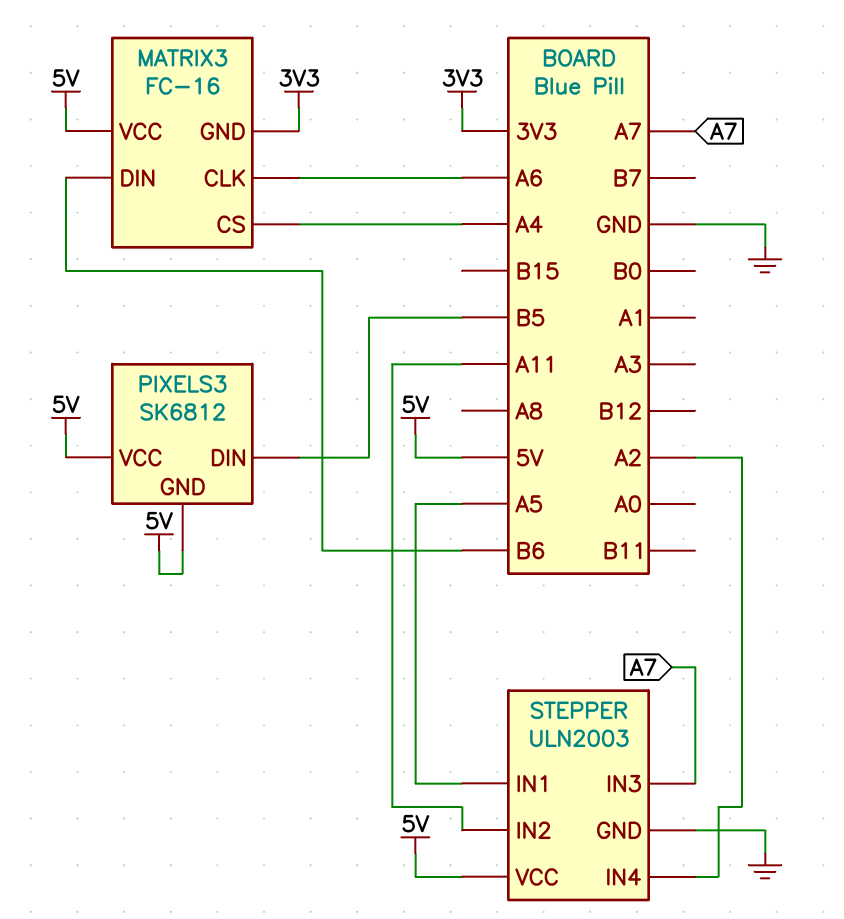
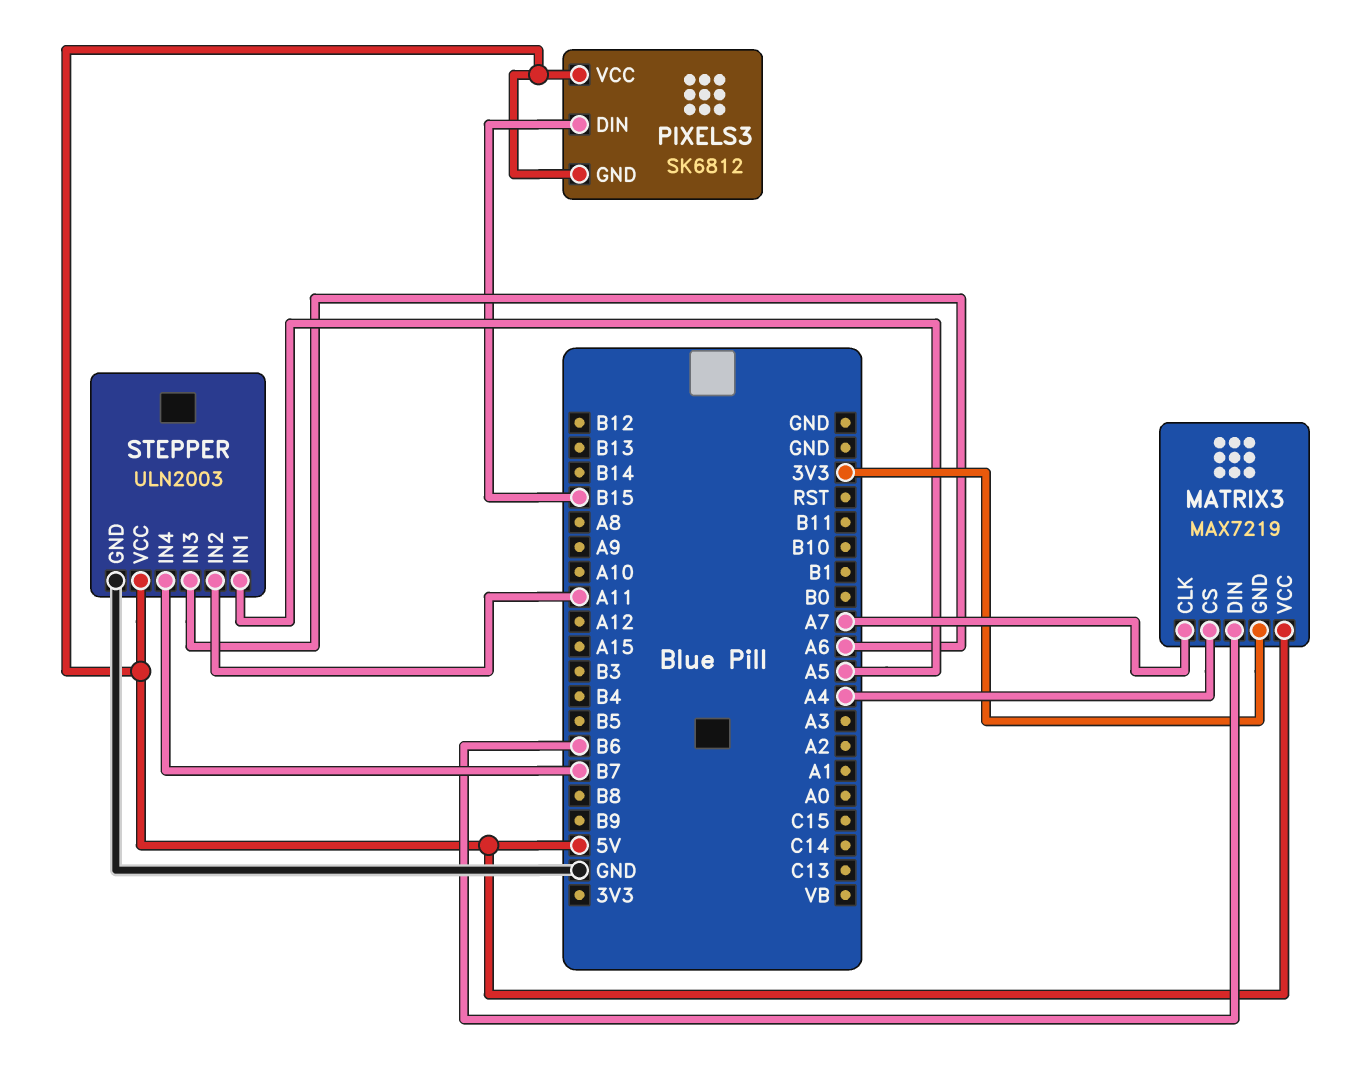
MATRIX3: FC-16 -> MAX7219
MATRIX3 pin CLK: A6 -> A7
PIXELS3 pin DIN: B5 -> B15
STEPPER pin IN3: A7 -> A6
STEPPER pin IN4: A2 -> B7

